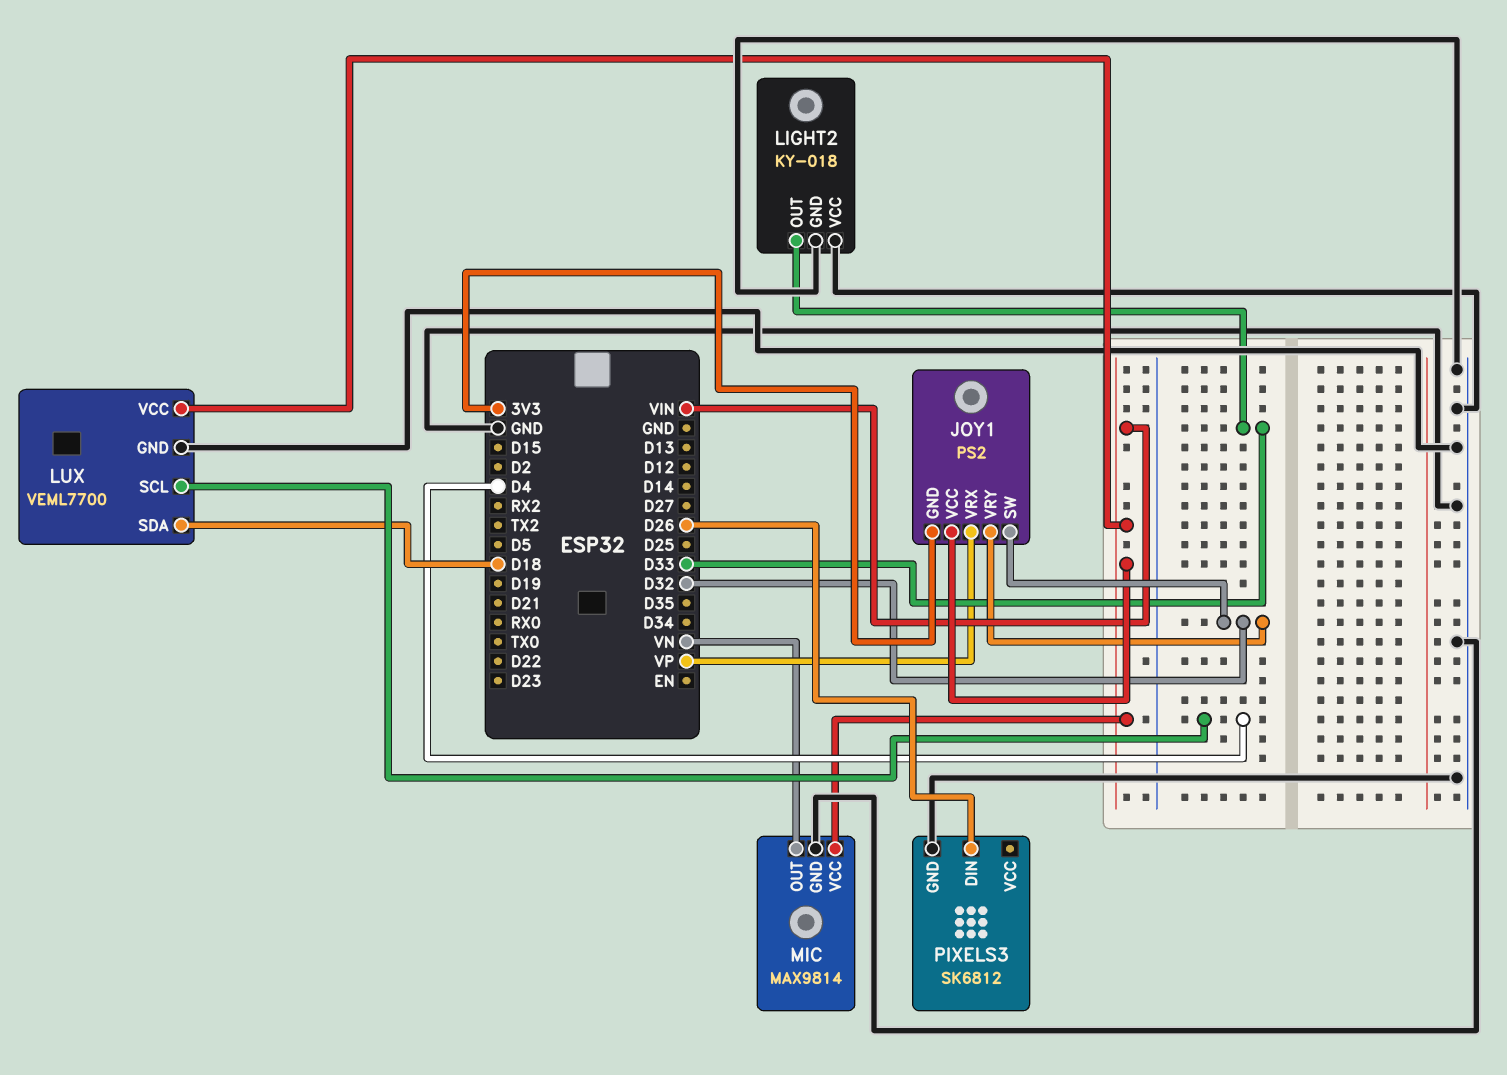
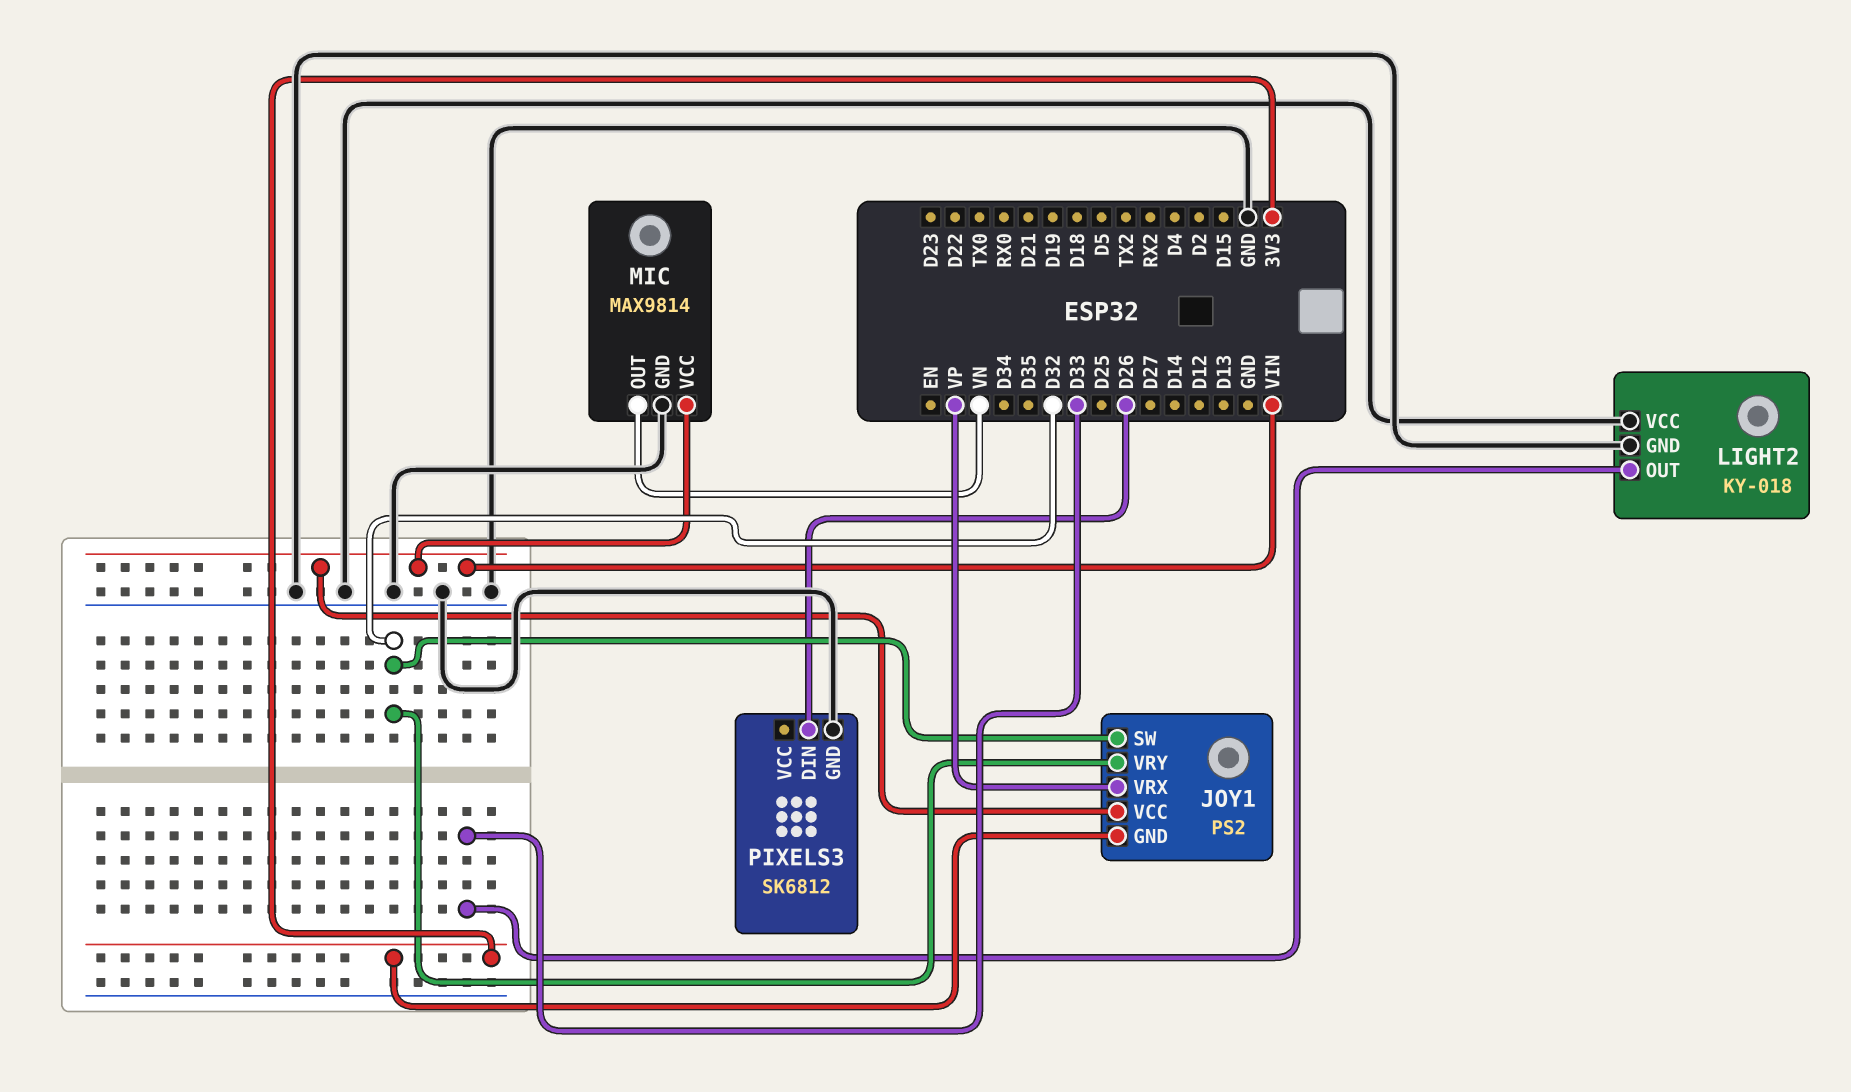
LUX: VEML7700 -> none
LUX pin GND: GND -> none
LUX pin SCL: D4 -> none
LUX pin SDA: D18 -> none
LUX pin VCC: VIN -> none

